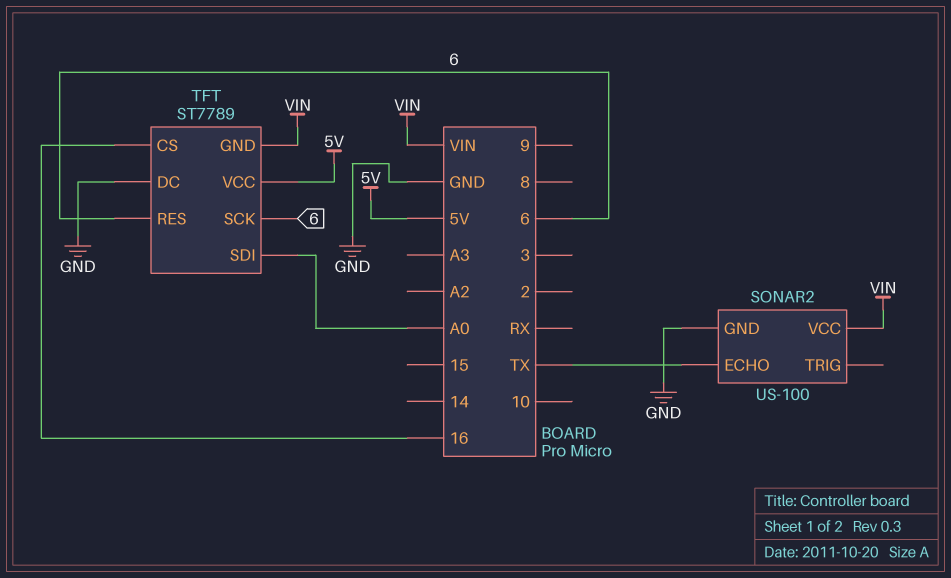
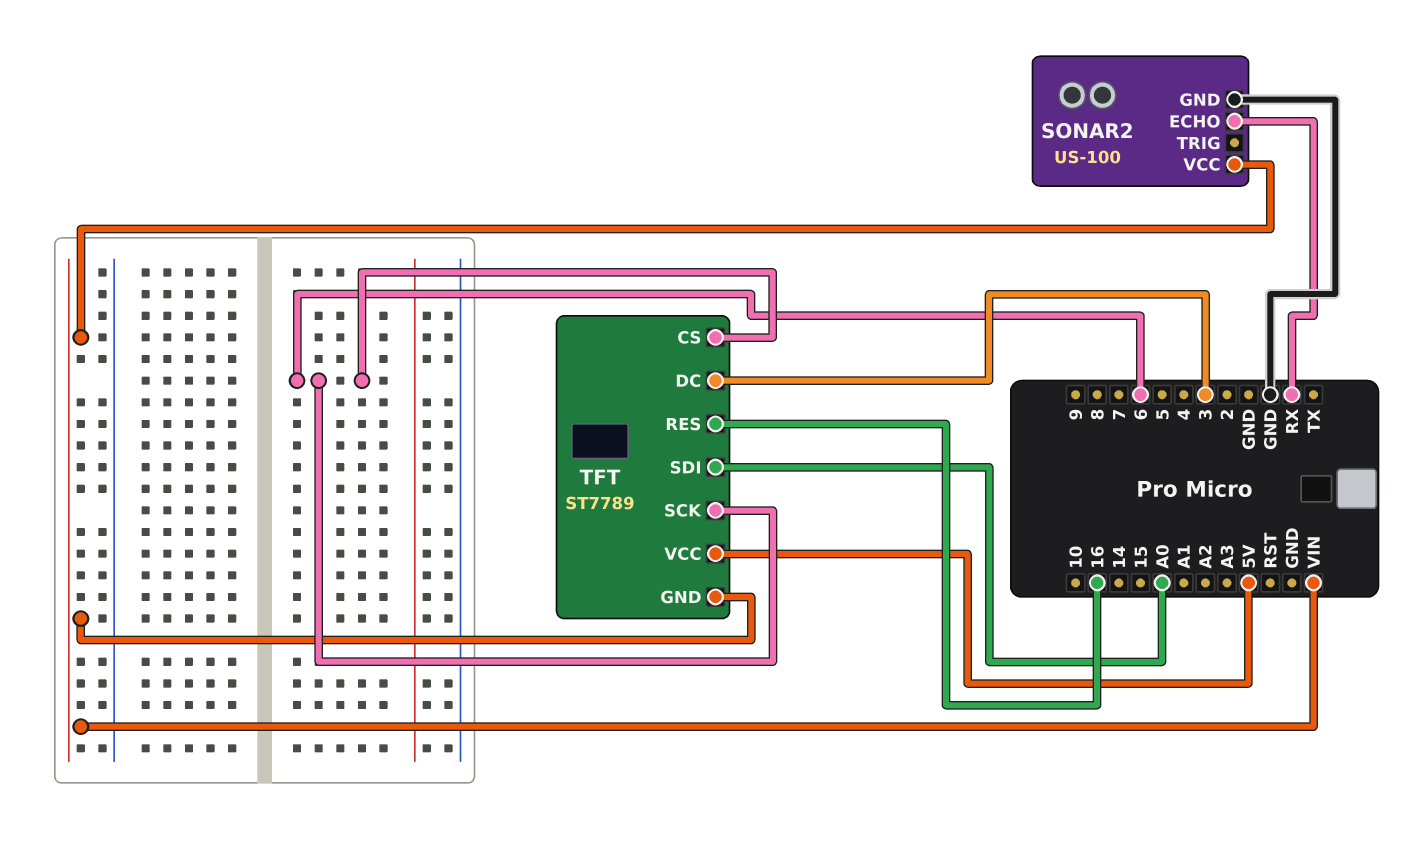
SONAR2 pin ECHO: TX -> RX
TFT pin CS: 16 -> 6
TFT pin DC: GND -> 3
TFT pin RES: 6 -> 16

